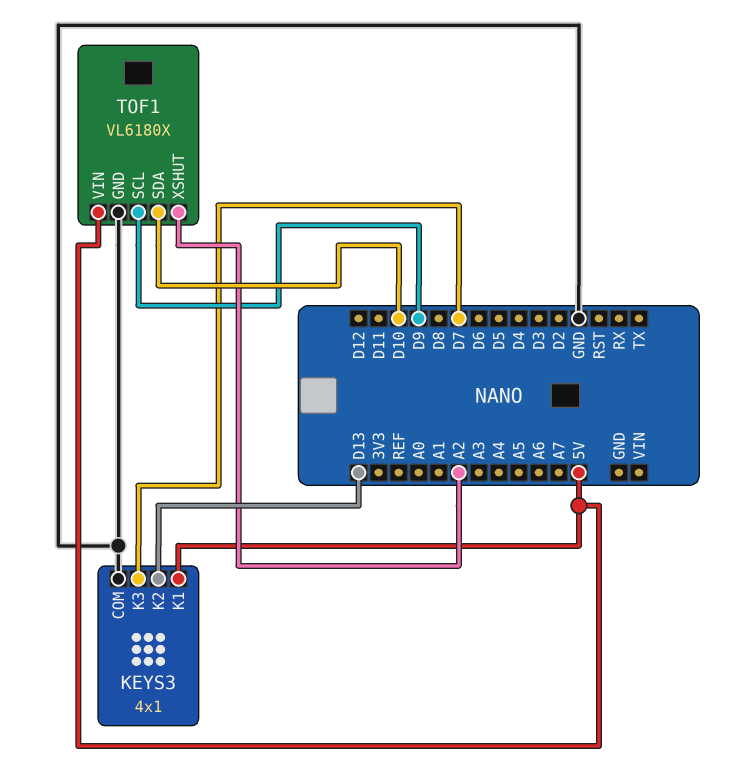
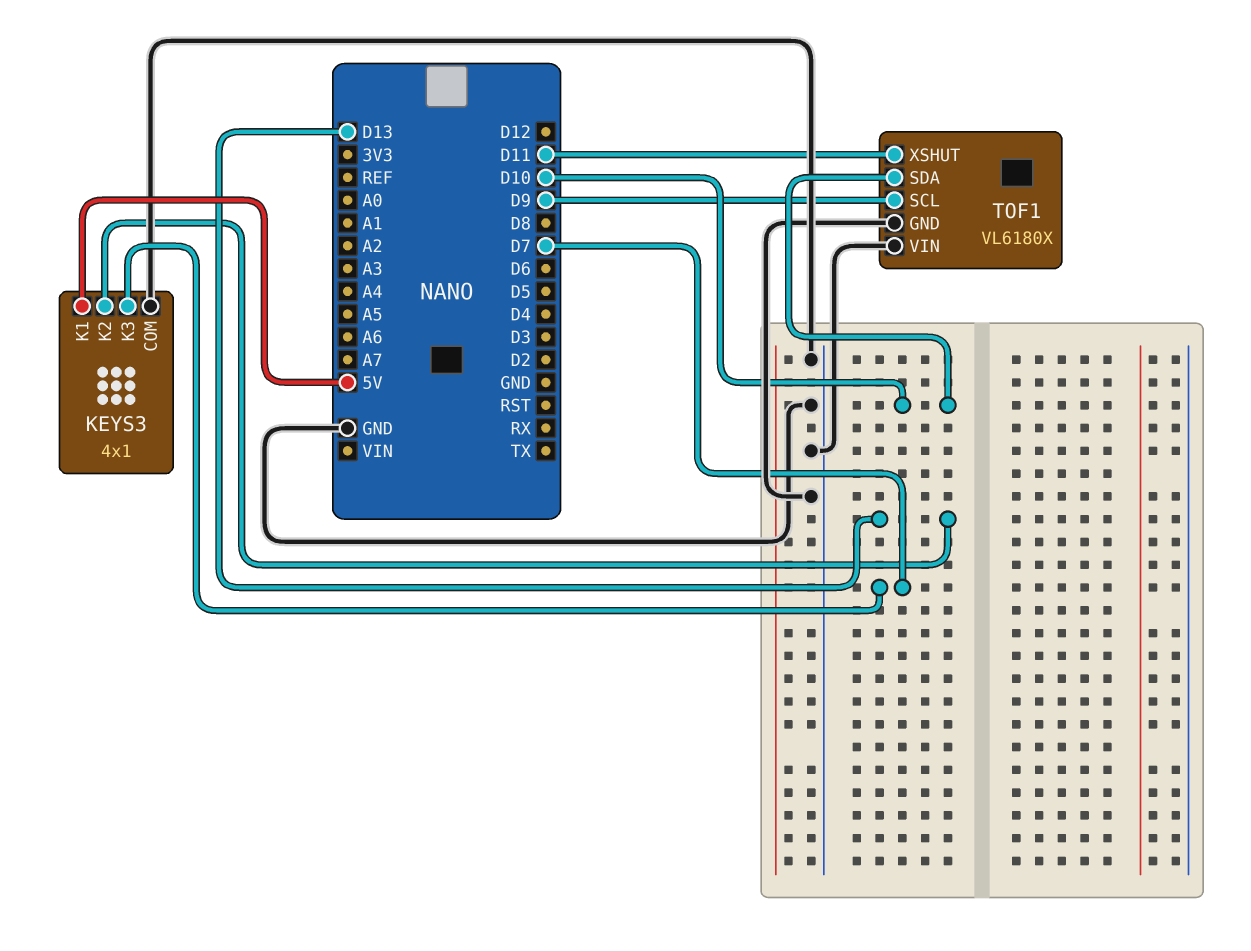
TOF1 pin VIN: 5V -> GND
TOF1 pin XSHUT: A2 -> D11

